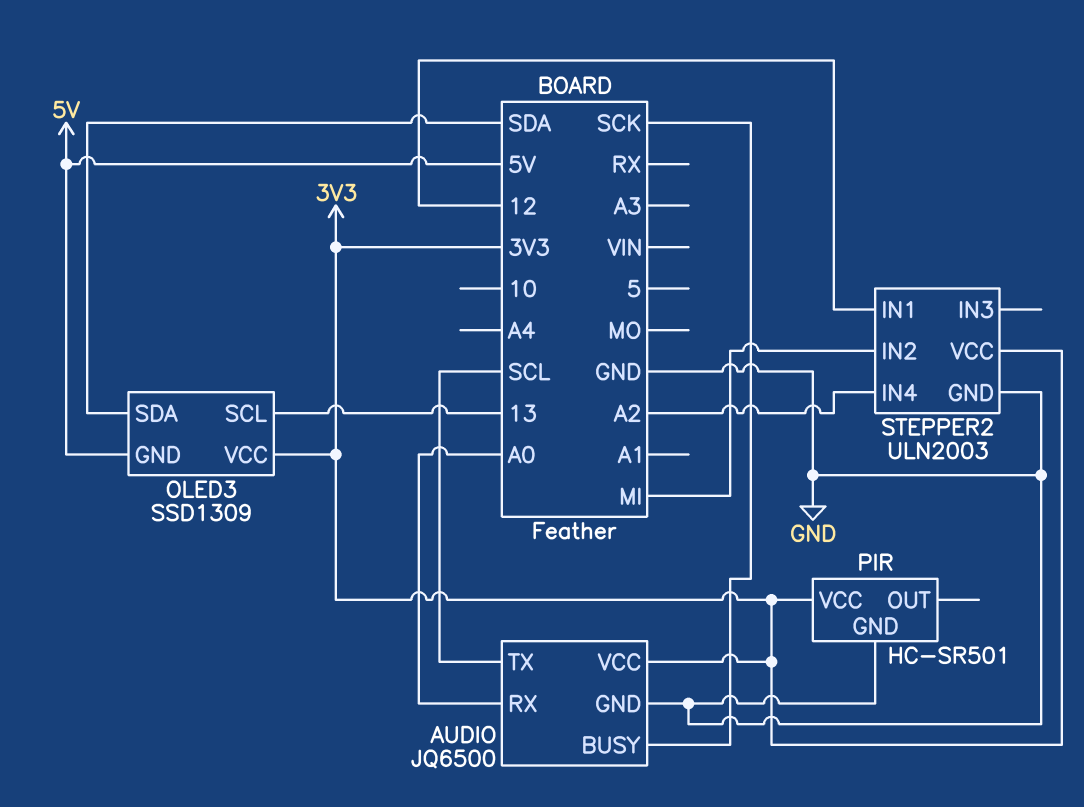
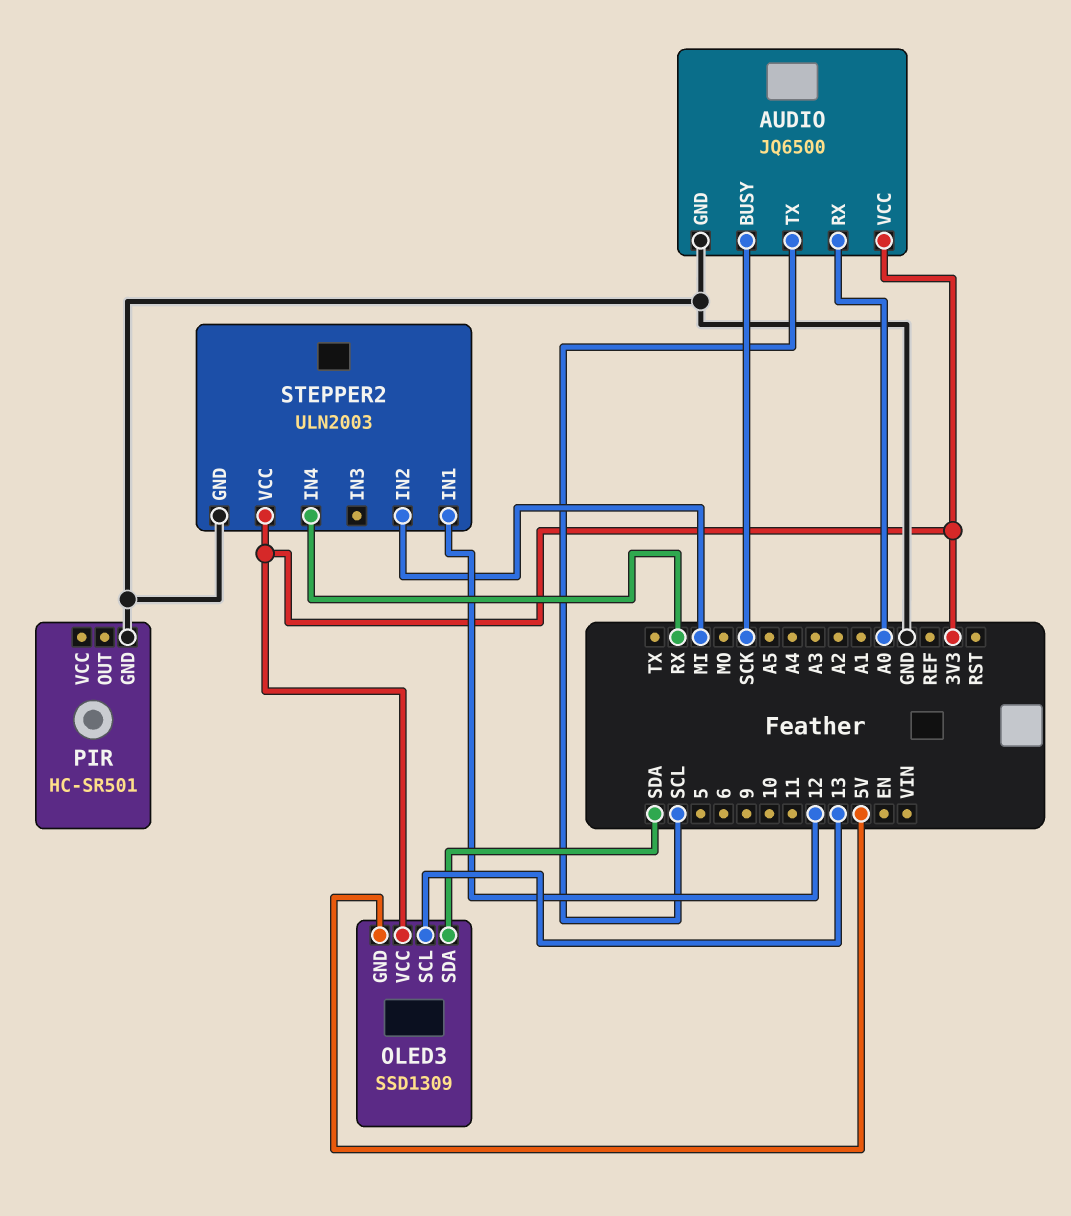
PIR pin VCC: 3V3 -> none
STEPPER2 pin IN4: A2 -> RX

